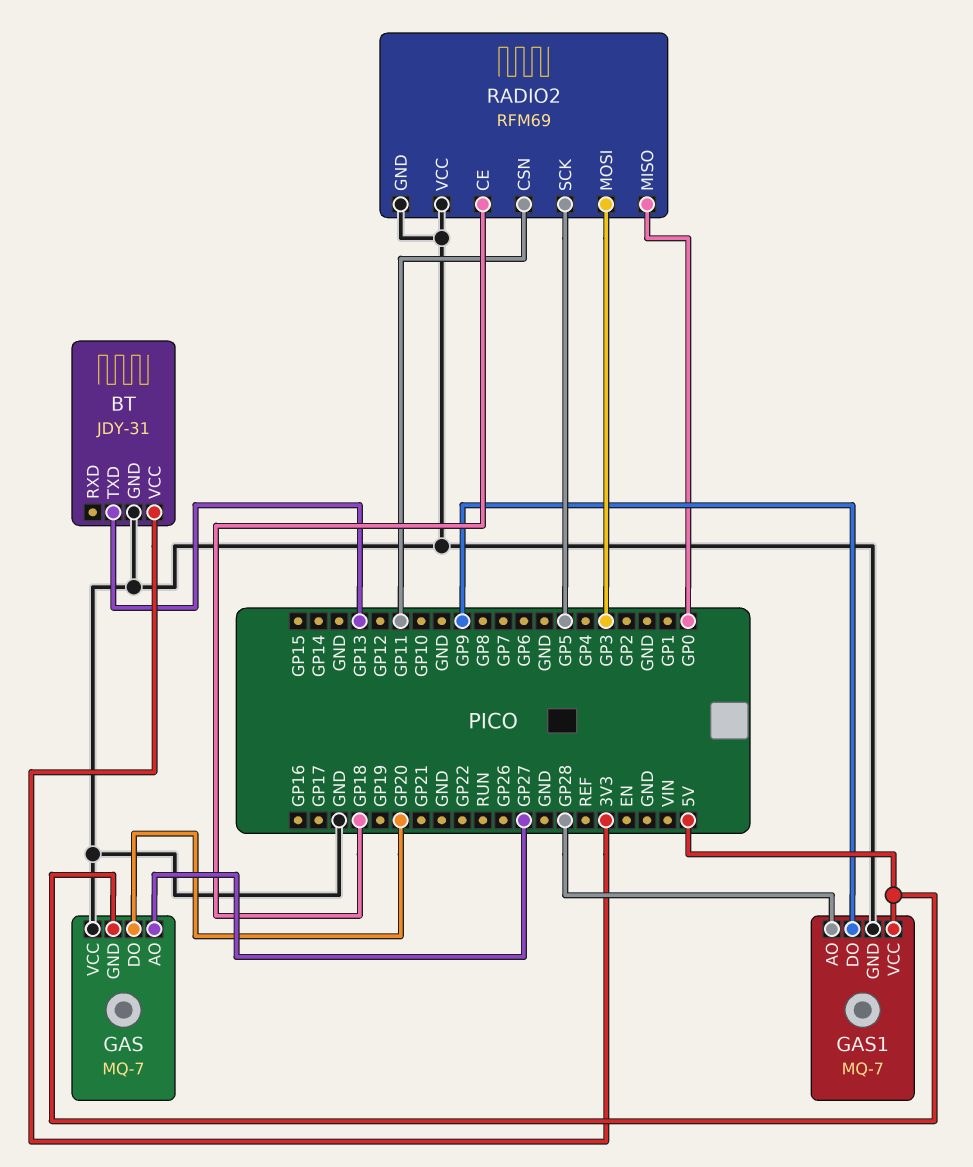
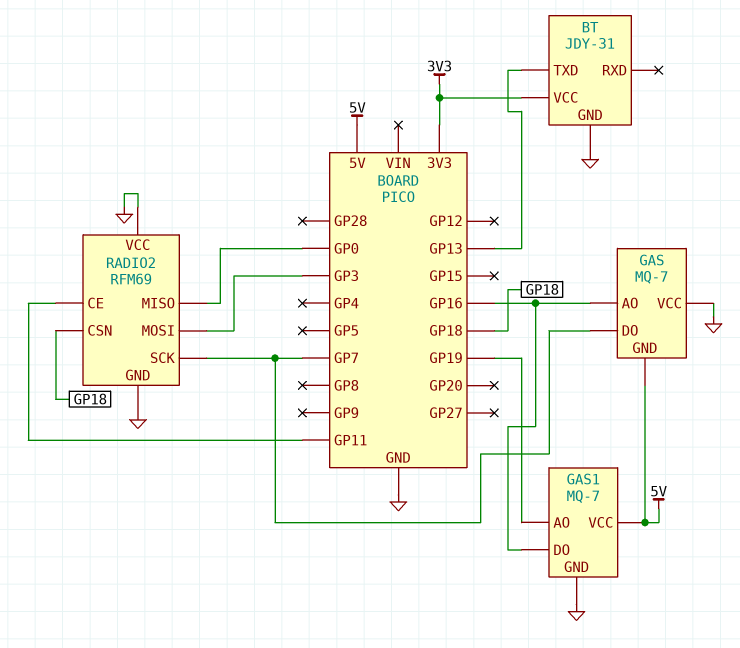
GAS pin AO: GP27 -> GP16
GAS pin DO: GP20 -> GP7
GAS1 pin AO: GP28 -> GP19
GAS1 pin DO: GP9 -> GP16
RADIO2 pin CE: GP18 -> GP11
RADIO2 pin CSN: GP11 -> GP18
RADIO2 pin SCK: GP5 -> GP7

